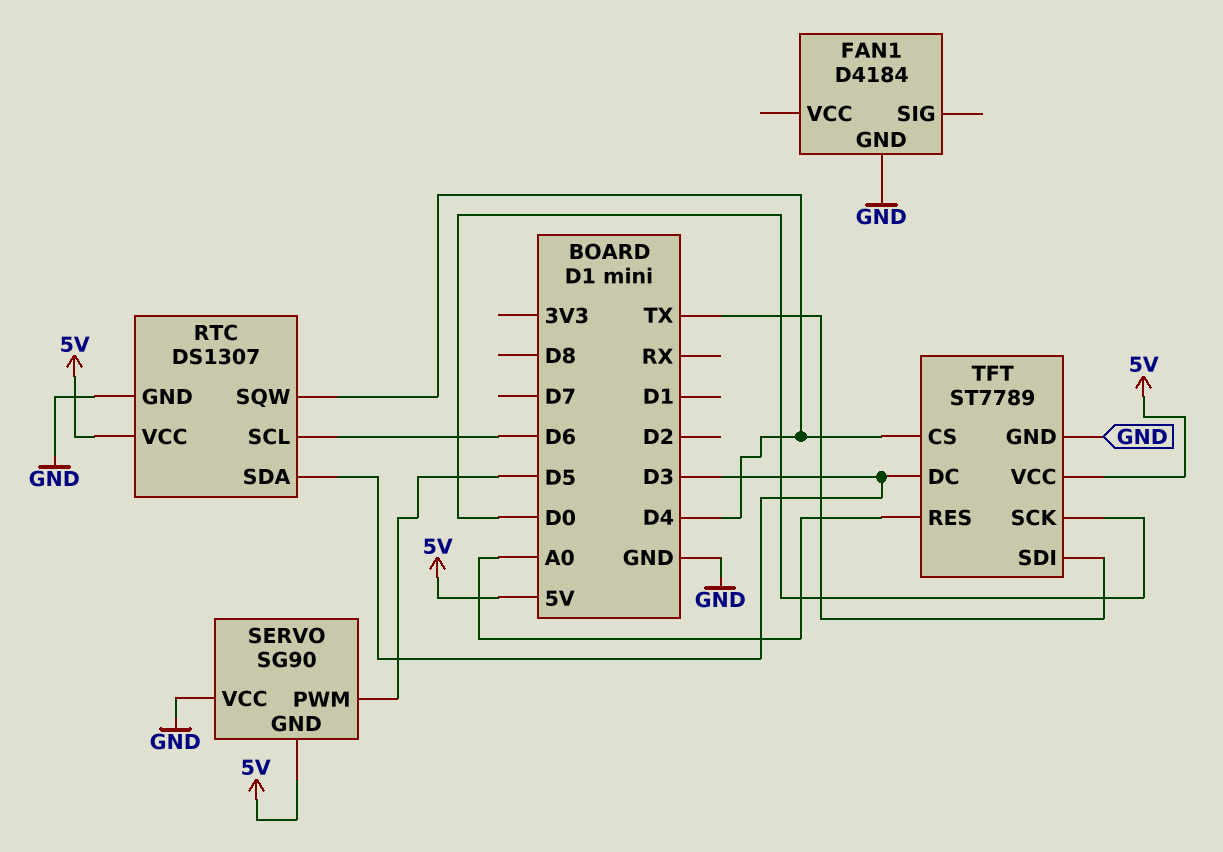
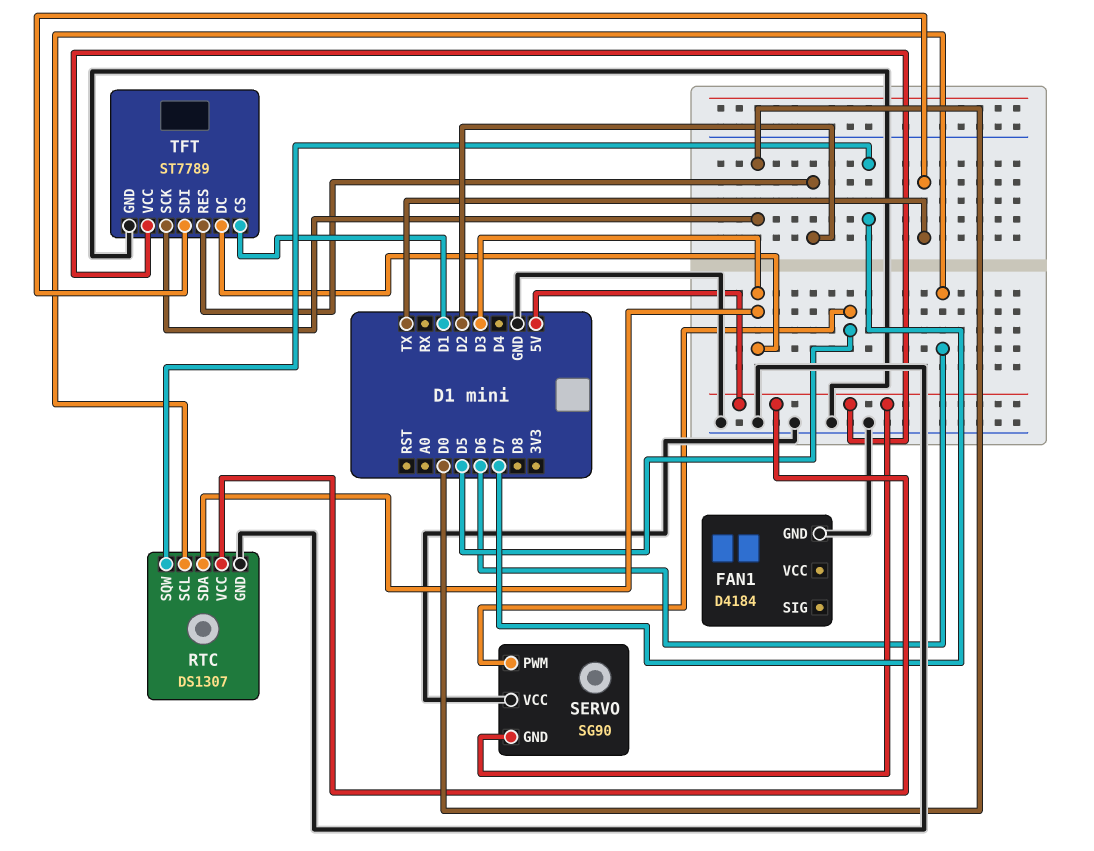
RTC pin SQW: D4 -> D7
TFT pin CS: D4 -> D1
TFT pin RES: A0 -> D2

